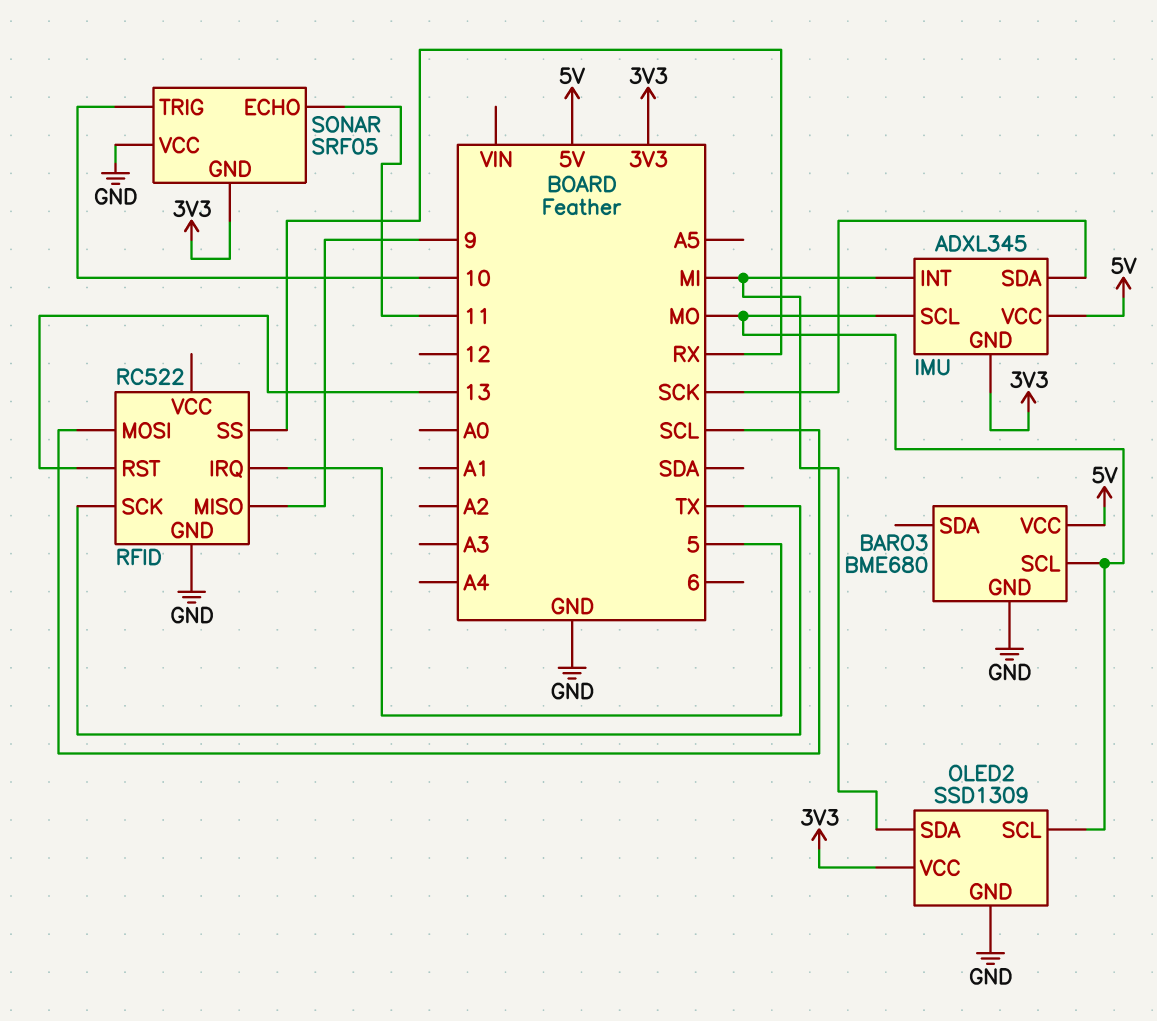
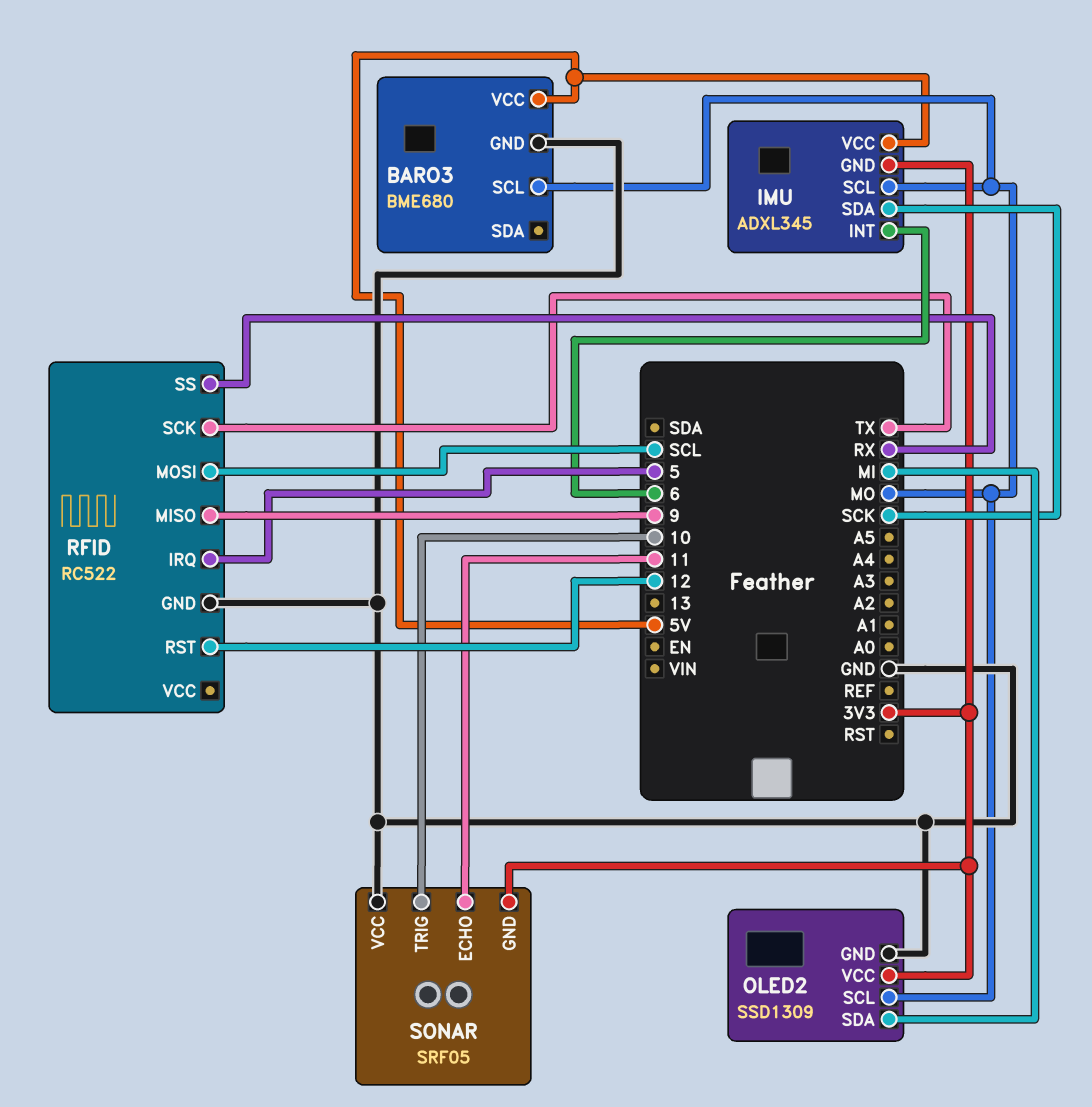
IMU pin INT: MI -> 6
RFID pin RST: 13 -> 12

